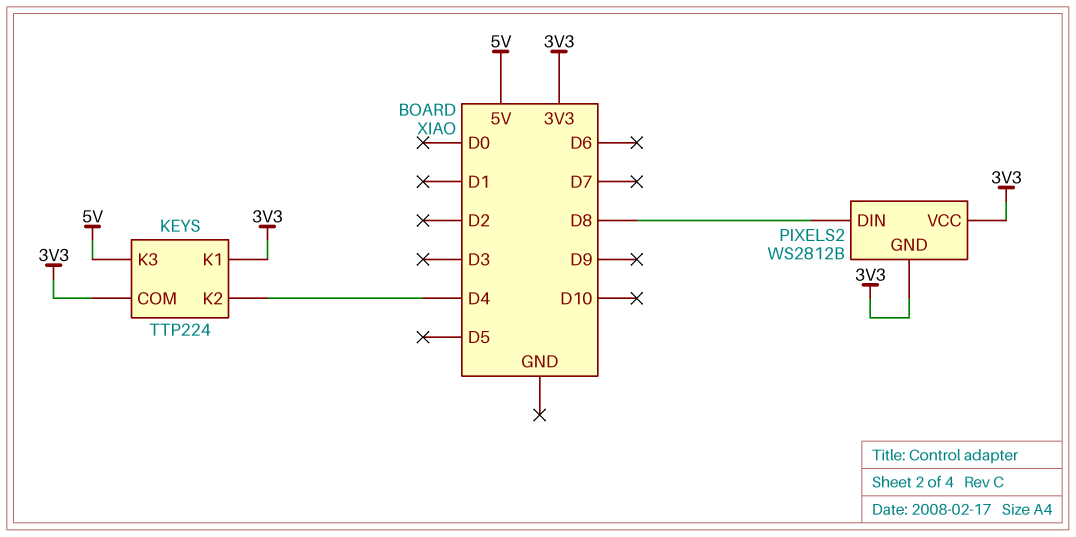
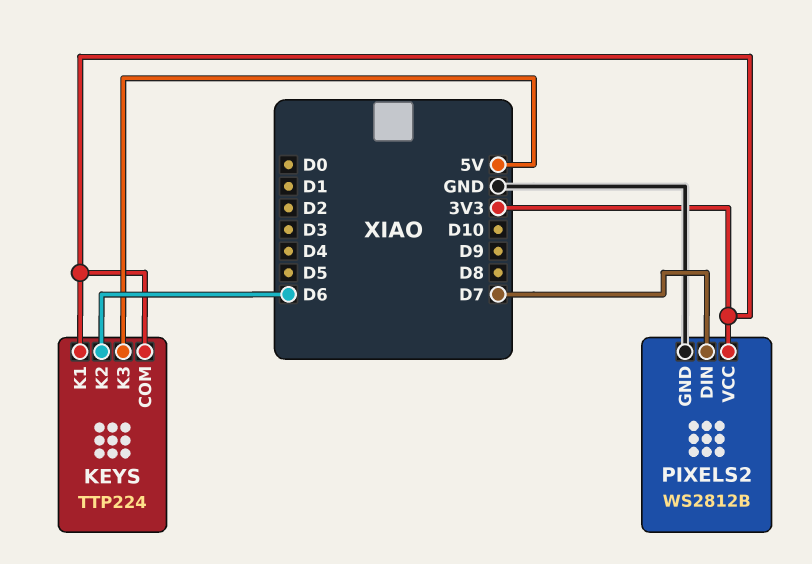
KEYS pin K2: D4 -> D6
PIXELS2 pin DIN: D8 -> D7
PIXELS2 pin GND: 3V3 -> GND

